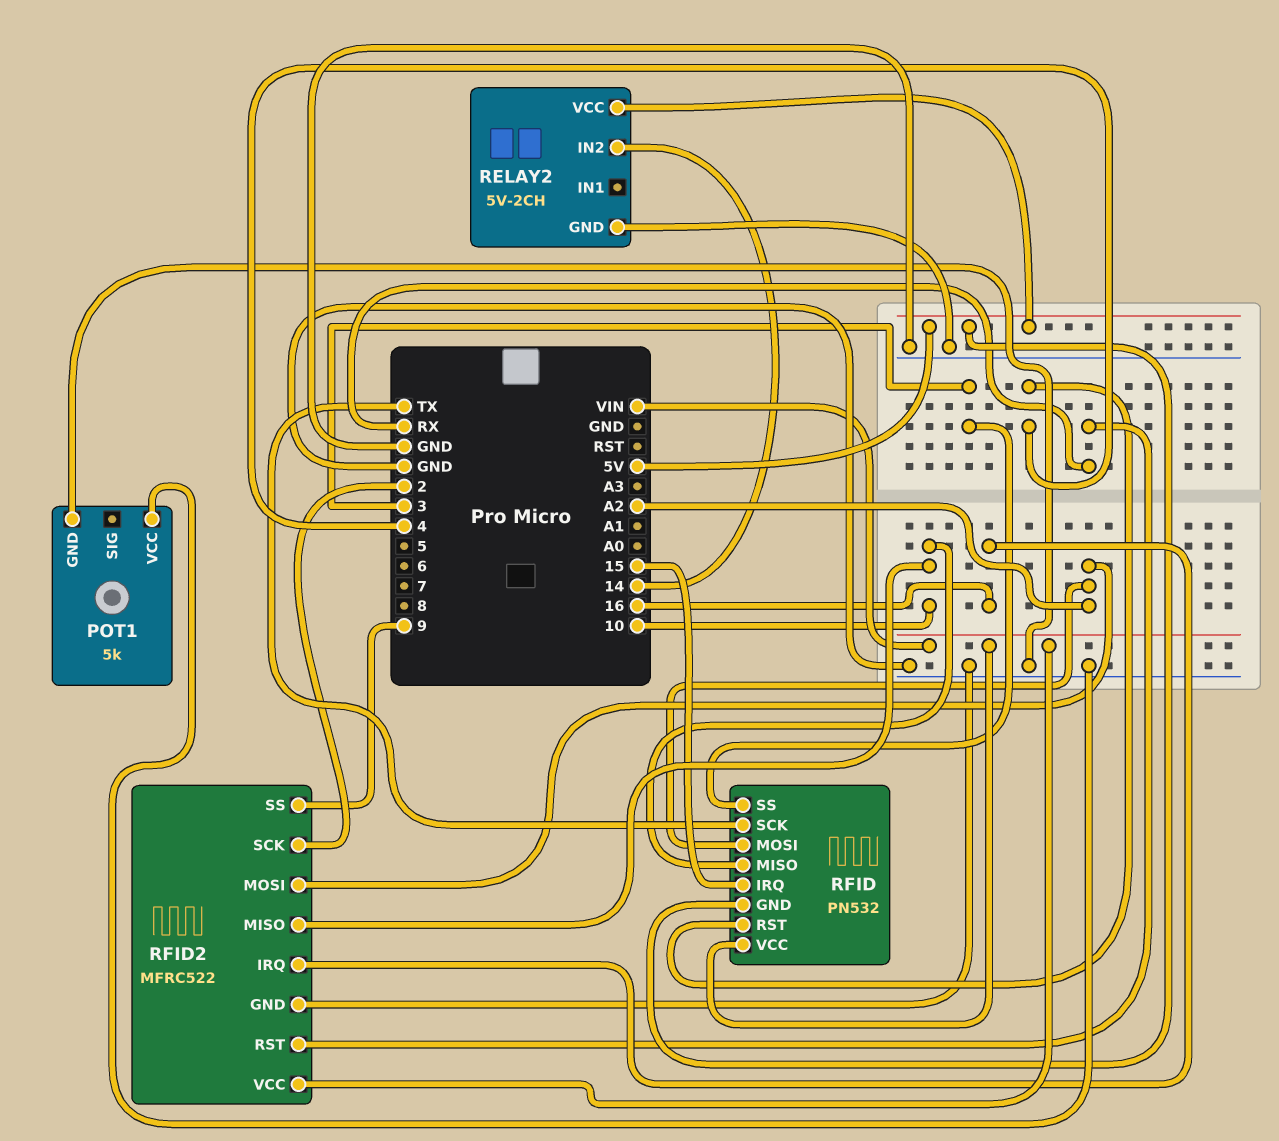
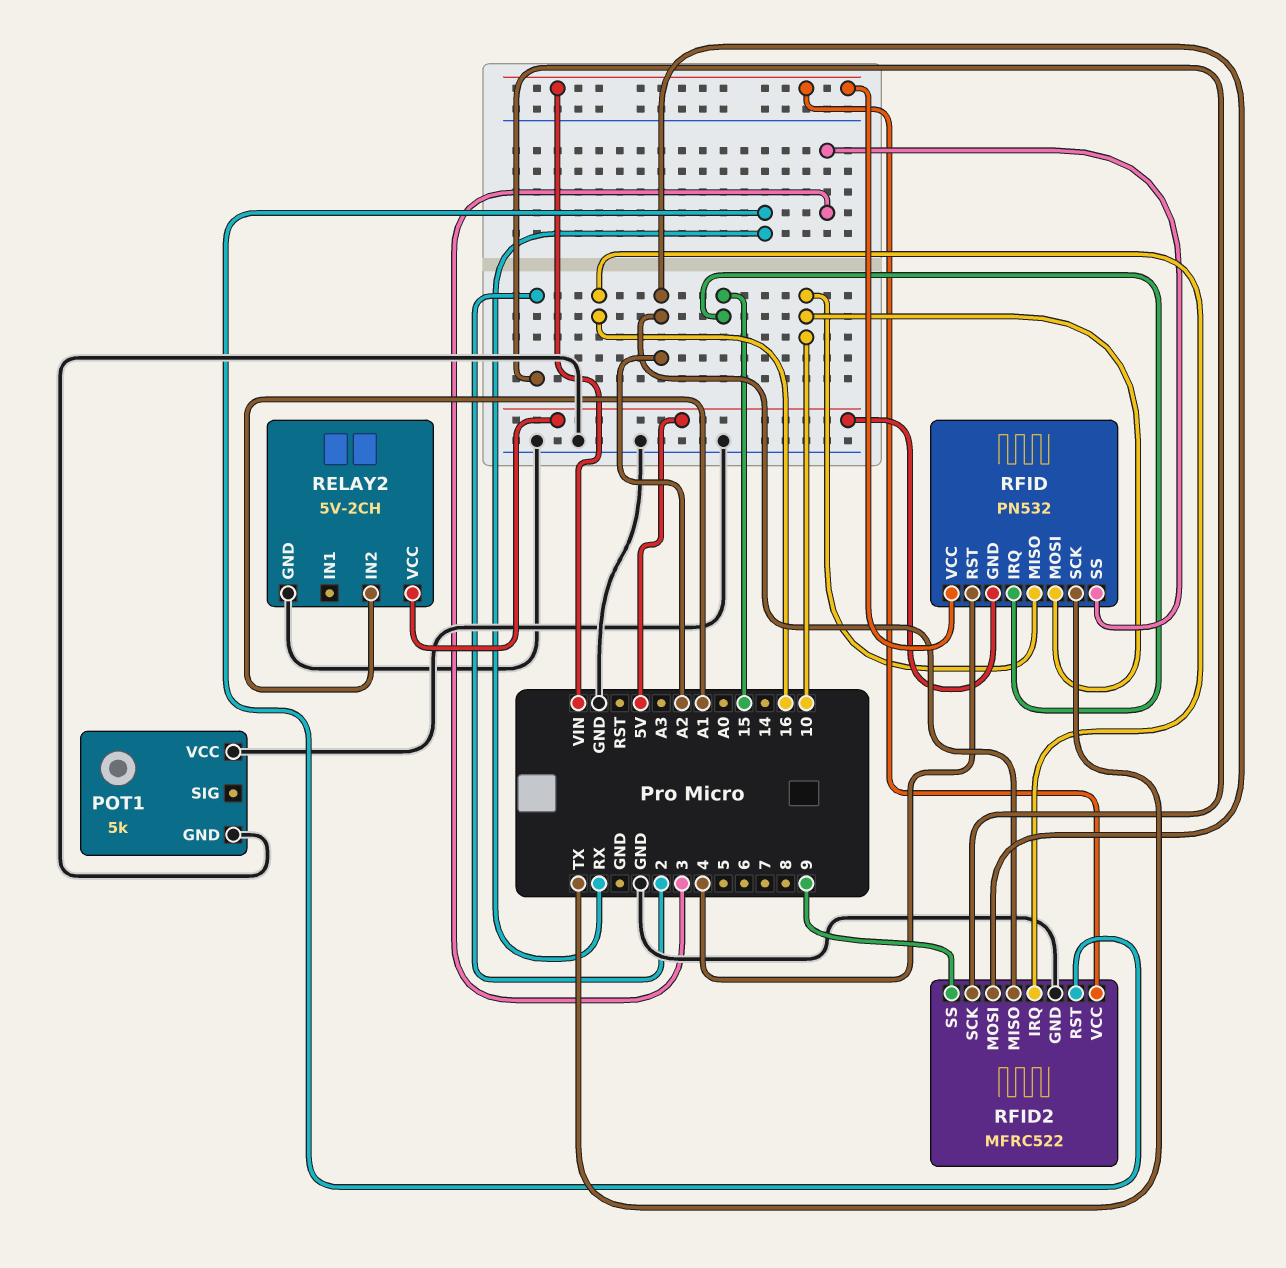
RELAY2 pin IN2: 14 -> A1
RFID pin MOSI: A2 -> 10
RFID2 pin MISO: 10 -> A2

